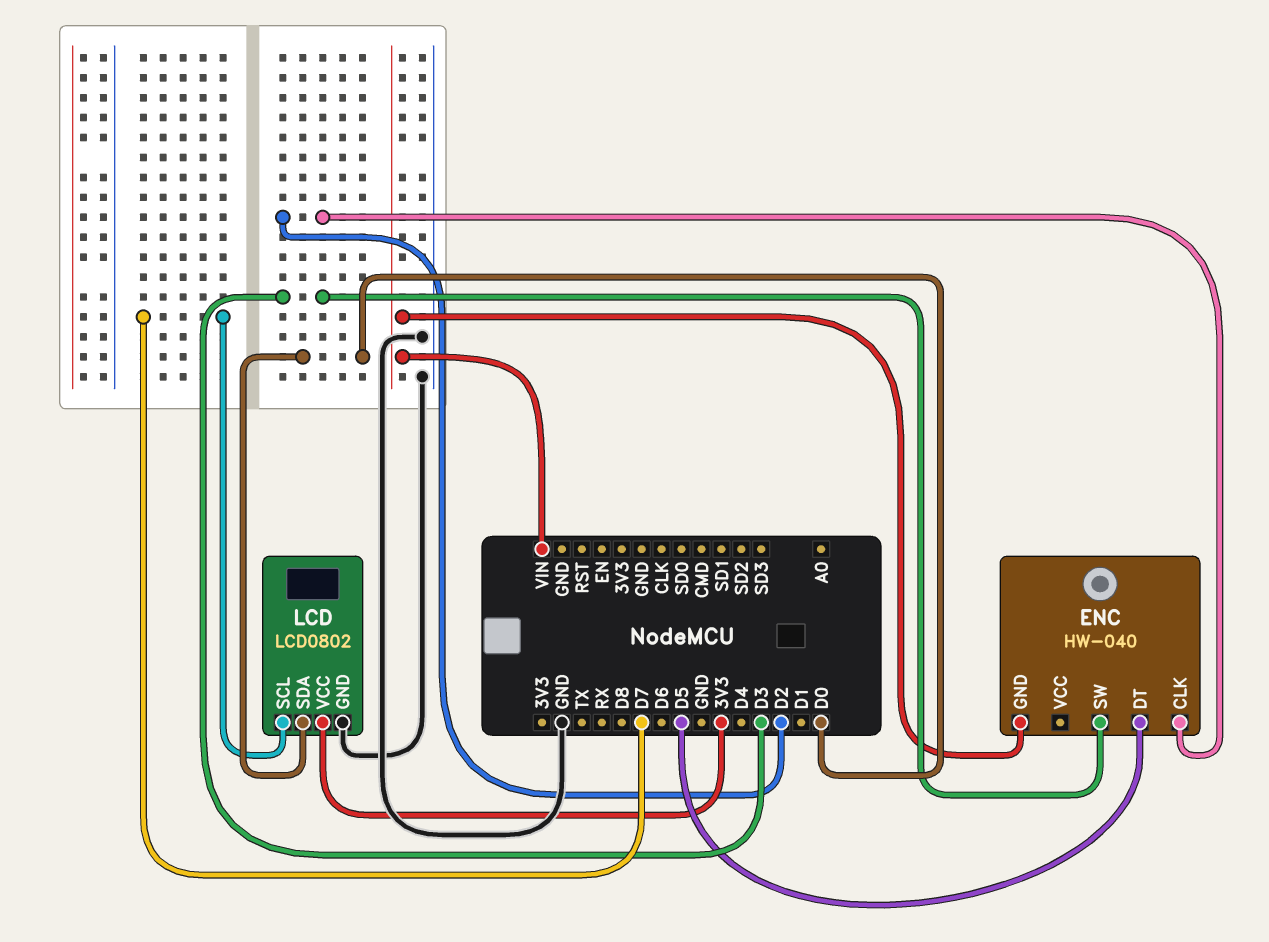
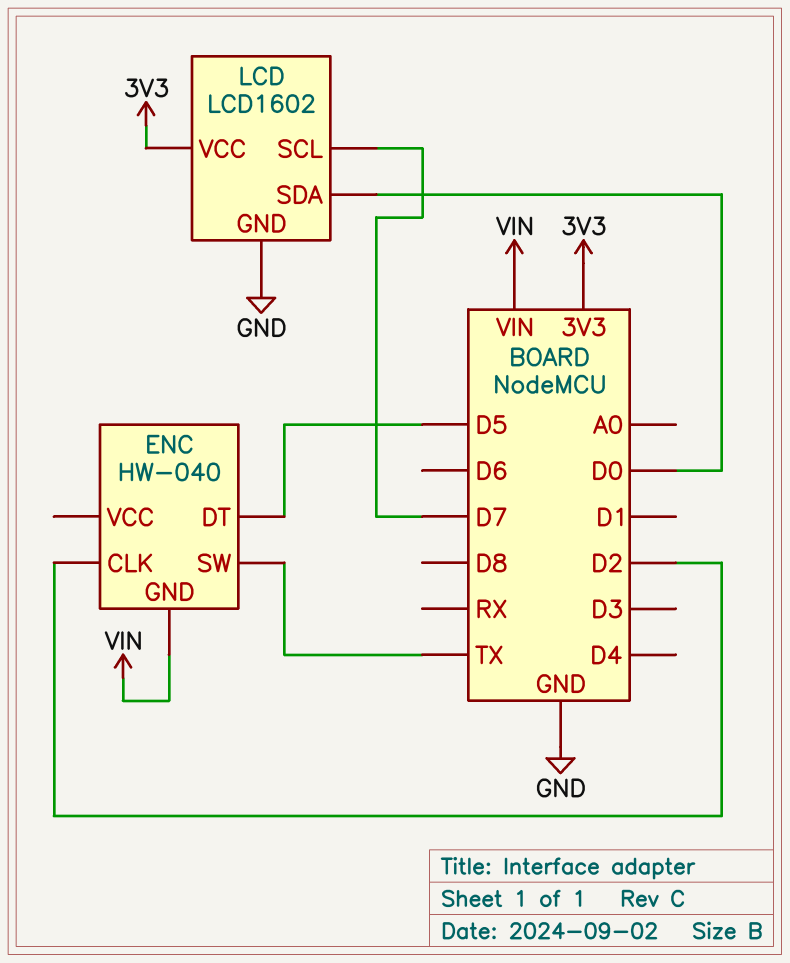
ENC pin SW: D3 -> TX
LCD: LCD0802 -> LCD1602

